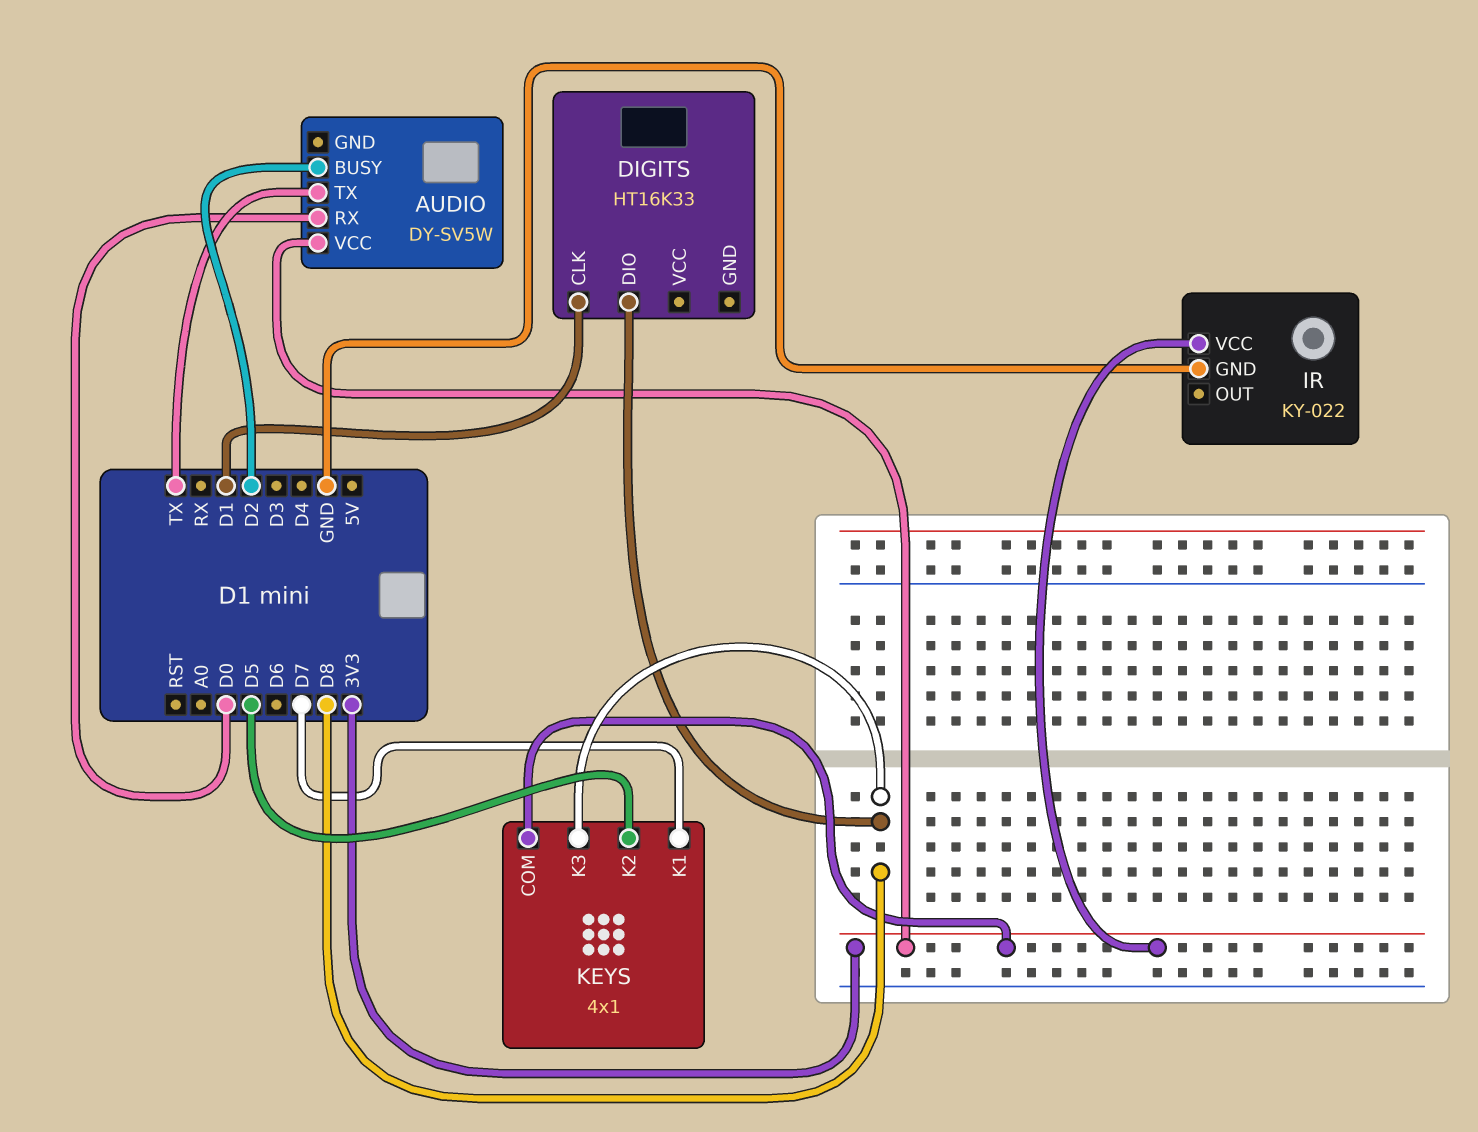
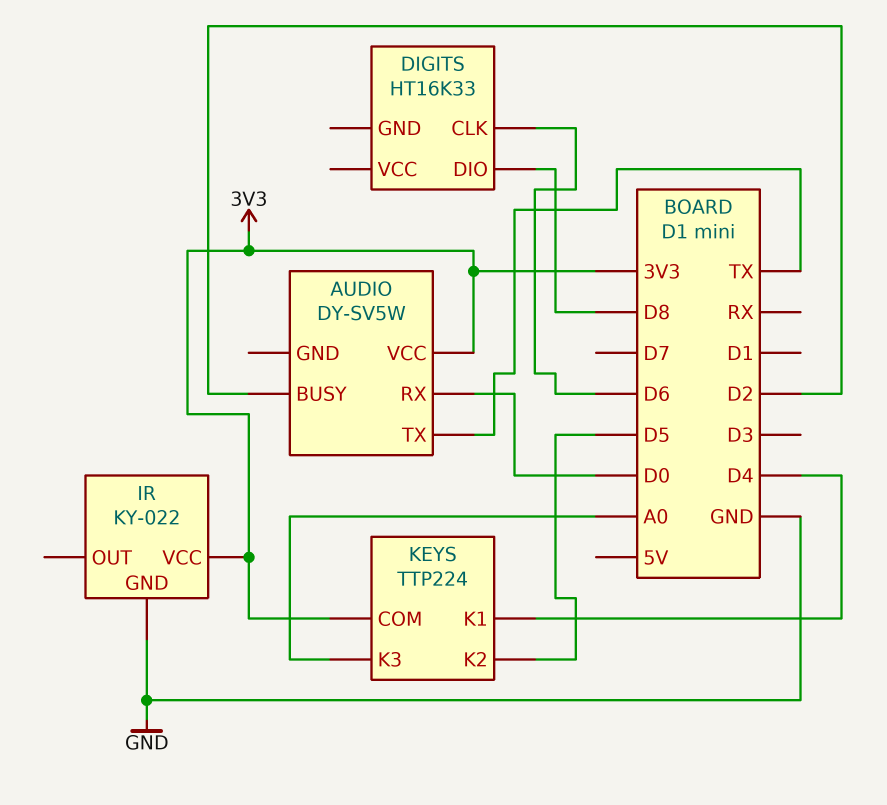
DIGITS pin CLK: D1 -> D6
KEYS: 4x1 -> TTP224
KEYS pin K1: D7 -> D4
KEYS pin K3: D8 -> A0

